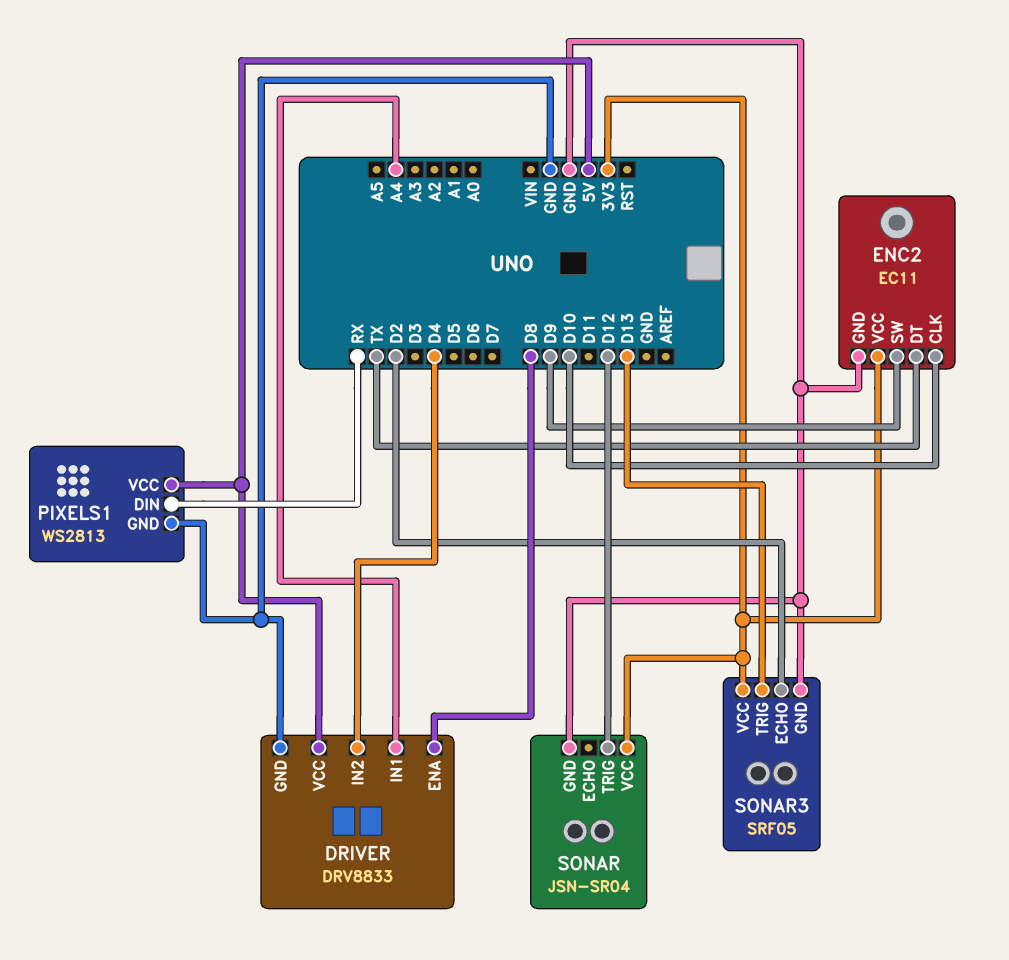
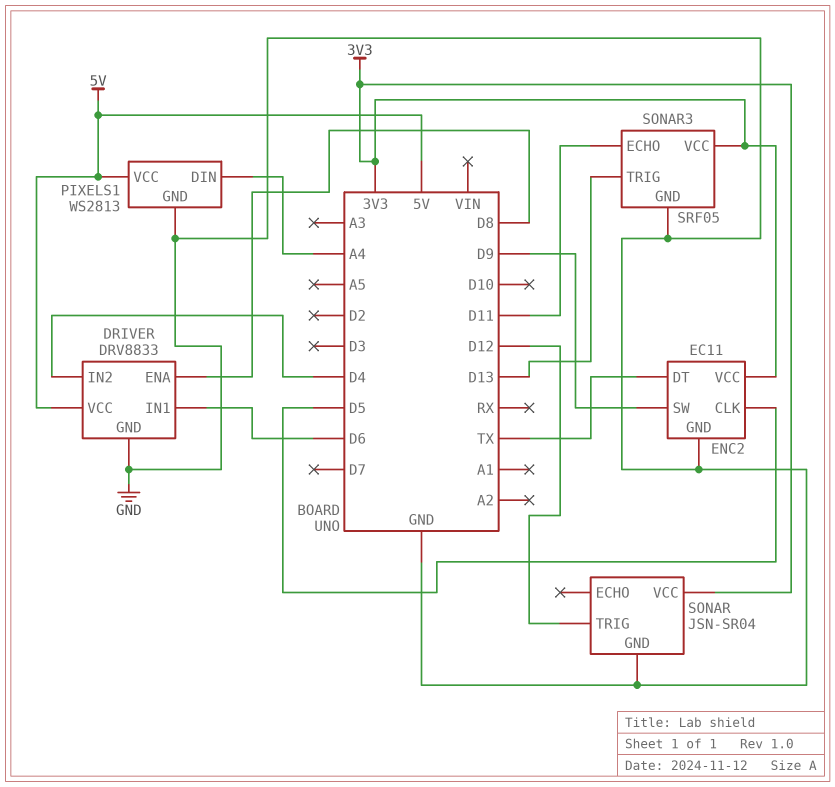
DRIVER pin IN1: A4 -> D6
ENC2 pin CLK: D10 -> D5
PIXELS1 pin DIN: RX -> A4
SONAR3 pin ECHO: D2 -> D11

